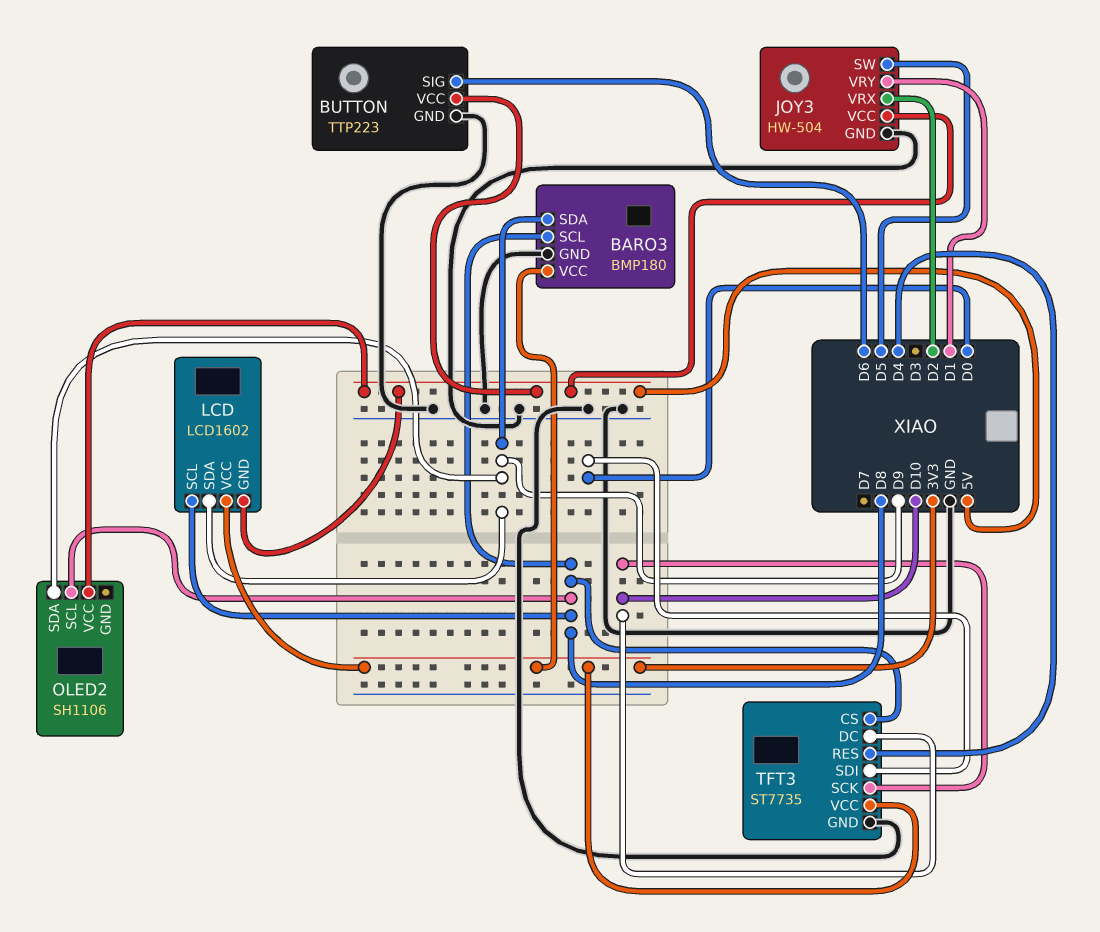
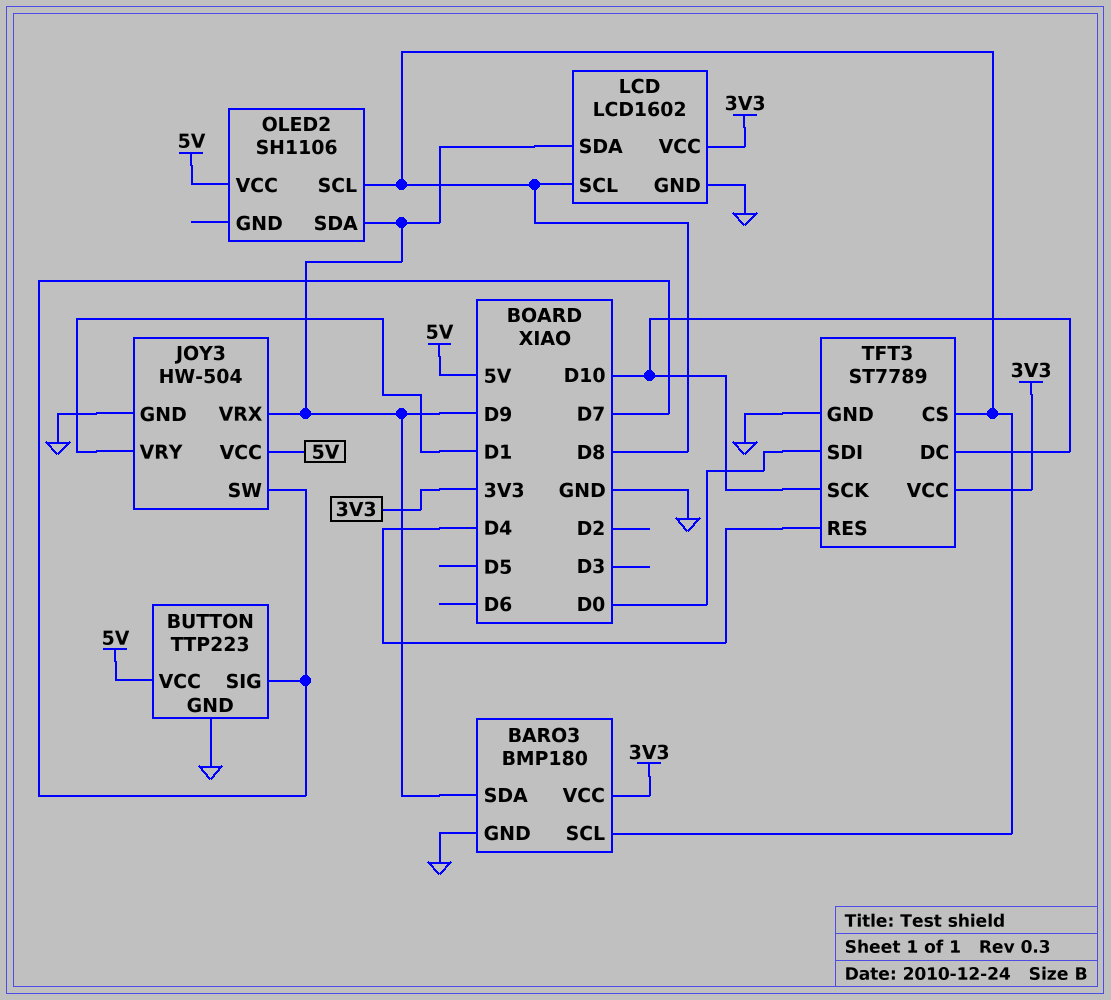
BUTTON pin SIG: D6 -> D7
JOY3 pin SW: D5 -> D7
JOY3 pin VRX: D2 -> D9
LCD pin GND: 5V -> GND
TFT3: ST7735 -> ST7789

